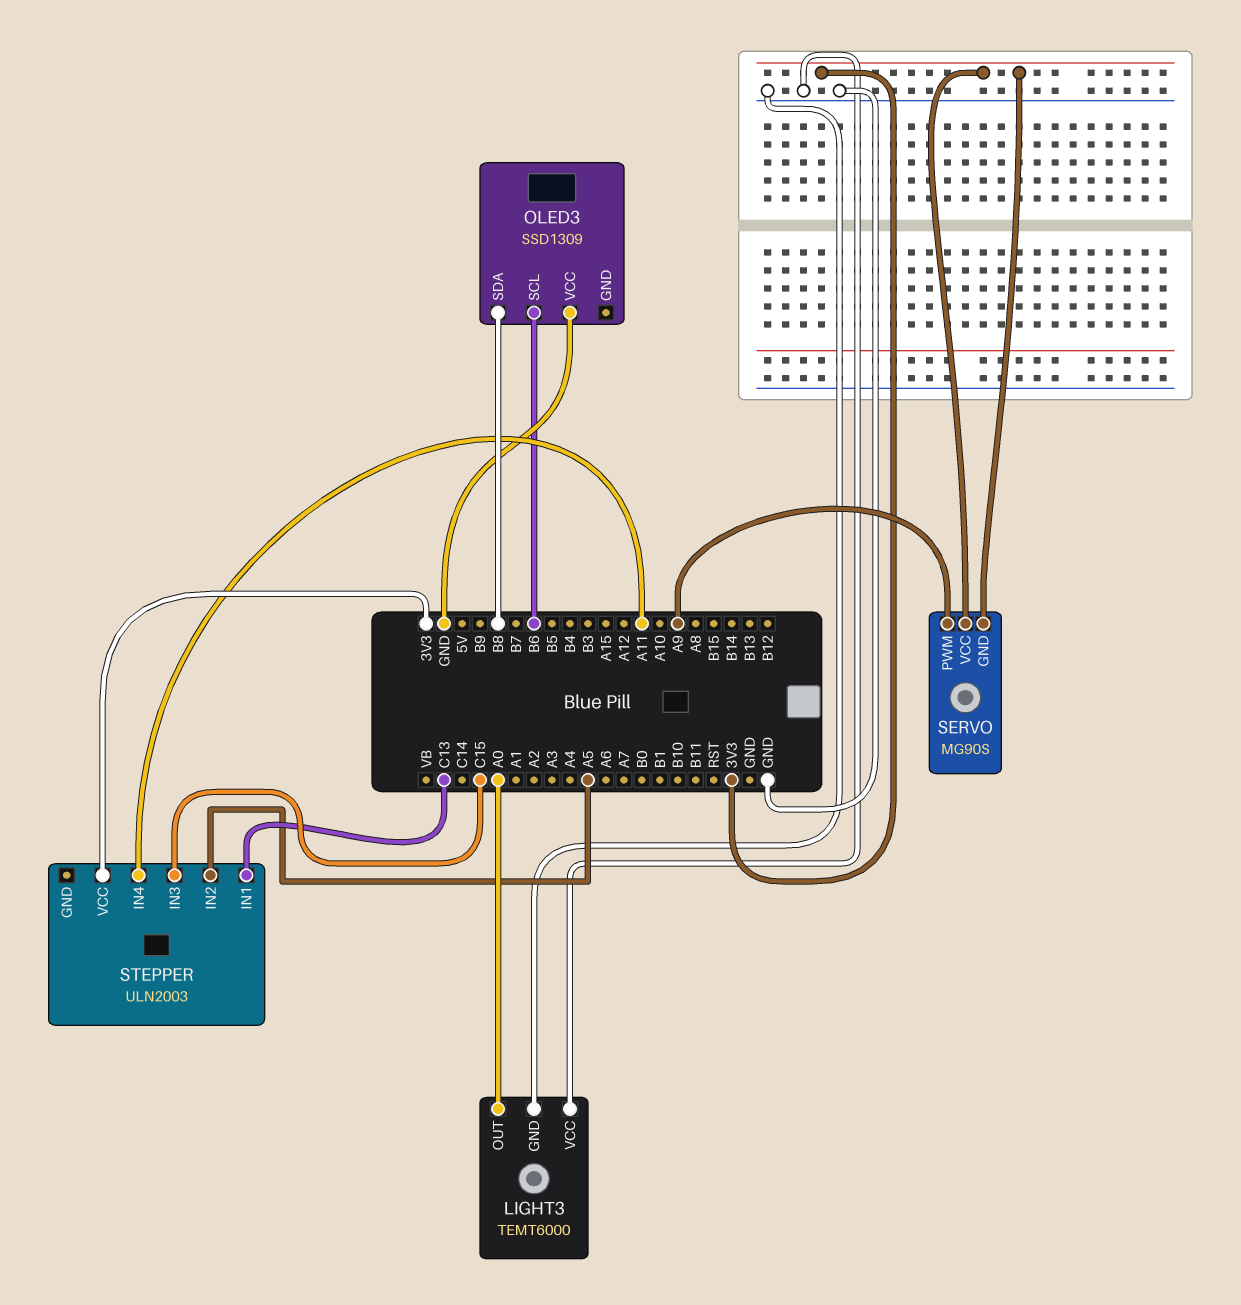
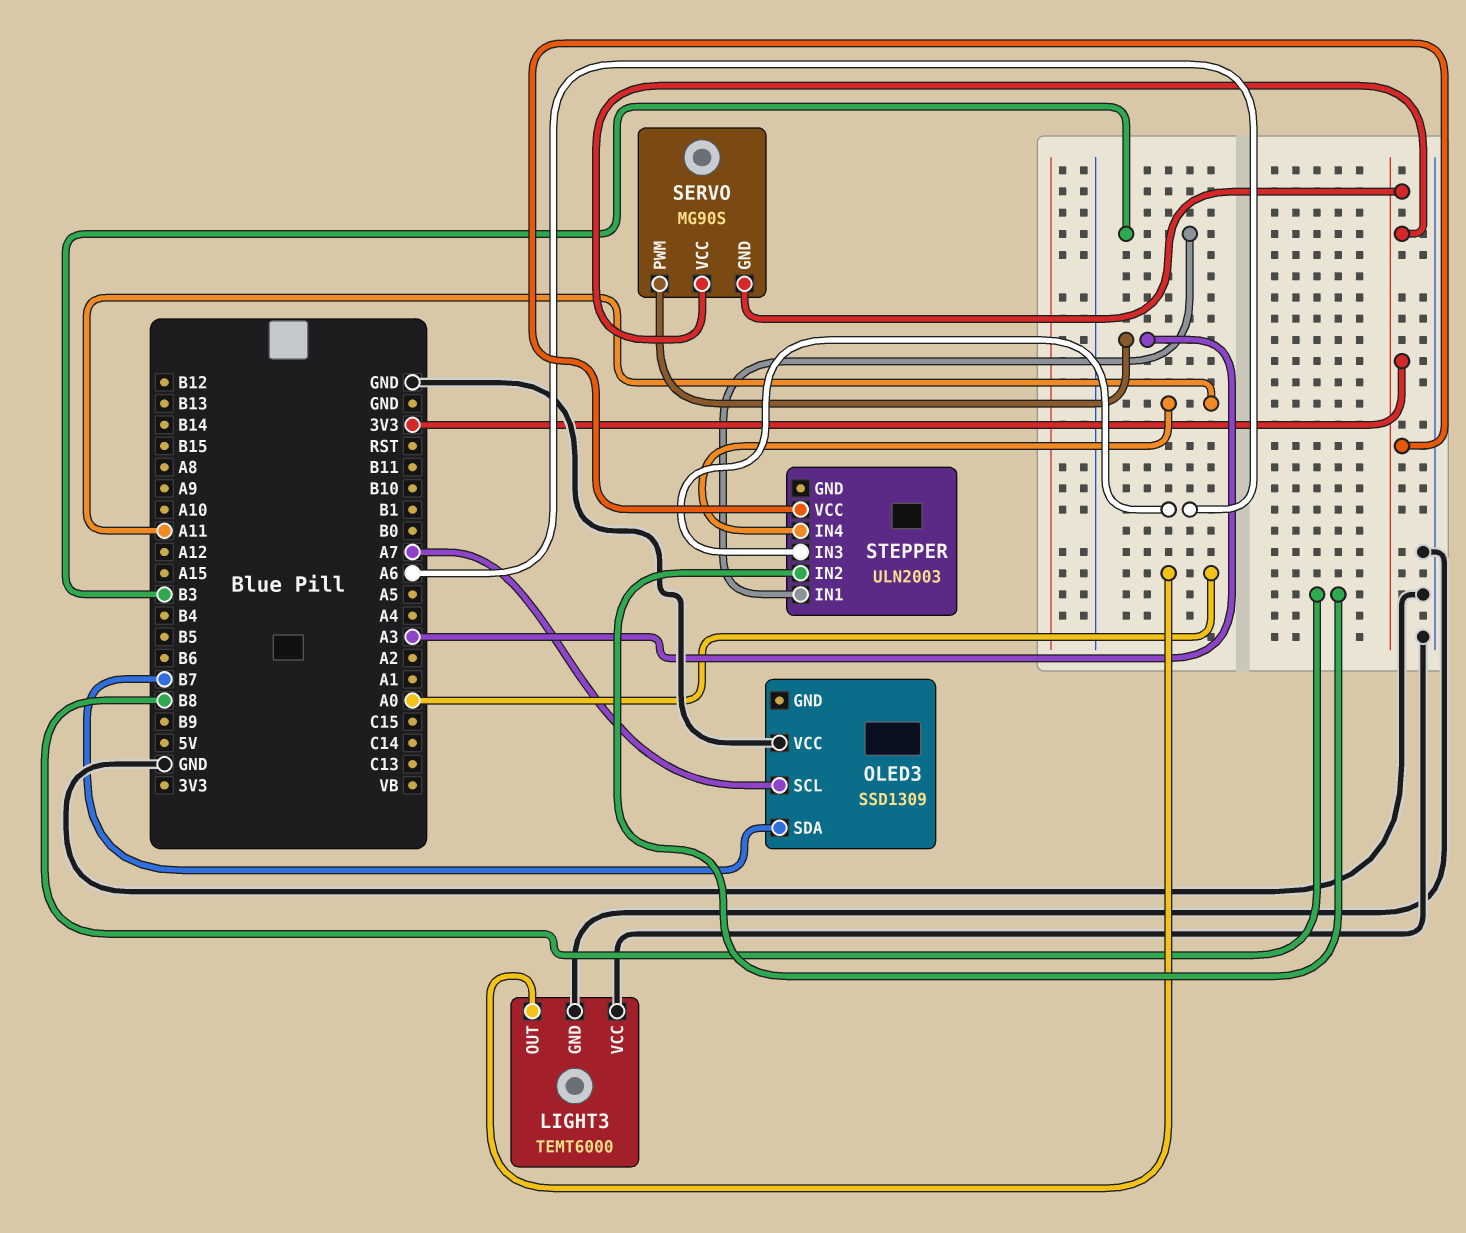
OLED3 pin SCL: B6 -> A7
OLED3 pin SDA: B8 -> B7
SERVO pin PWM: A9 -> A3
STEPPER pin IN1: C13 -> B3
STEPPER pin IN2: A5 -> B8
STEPPER pin IN3: C15 -> A6

